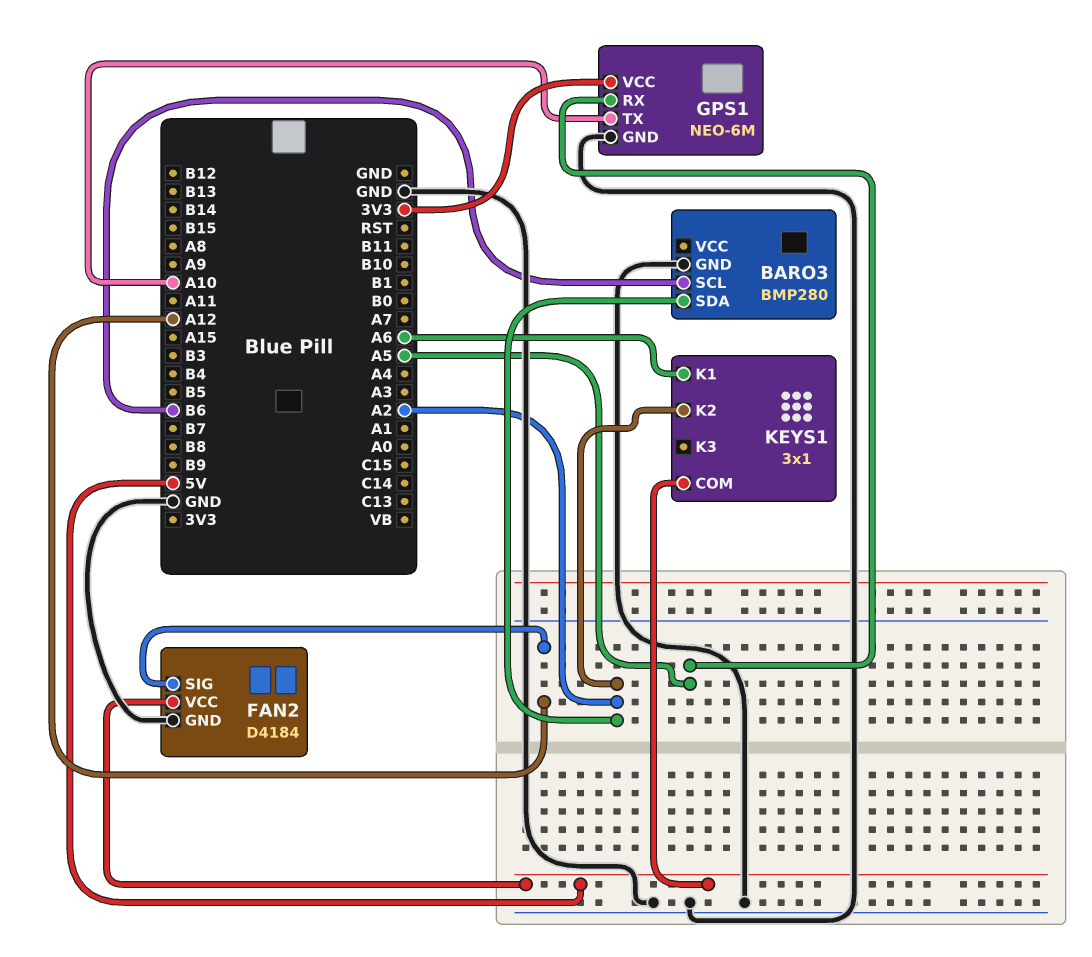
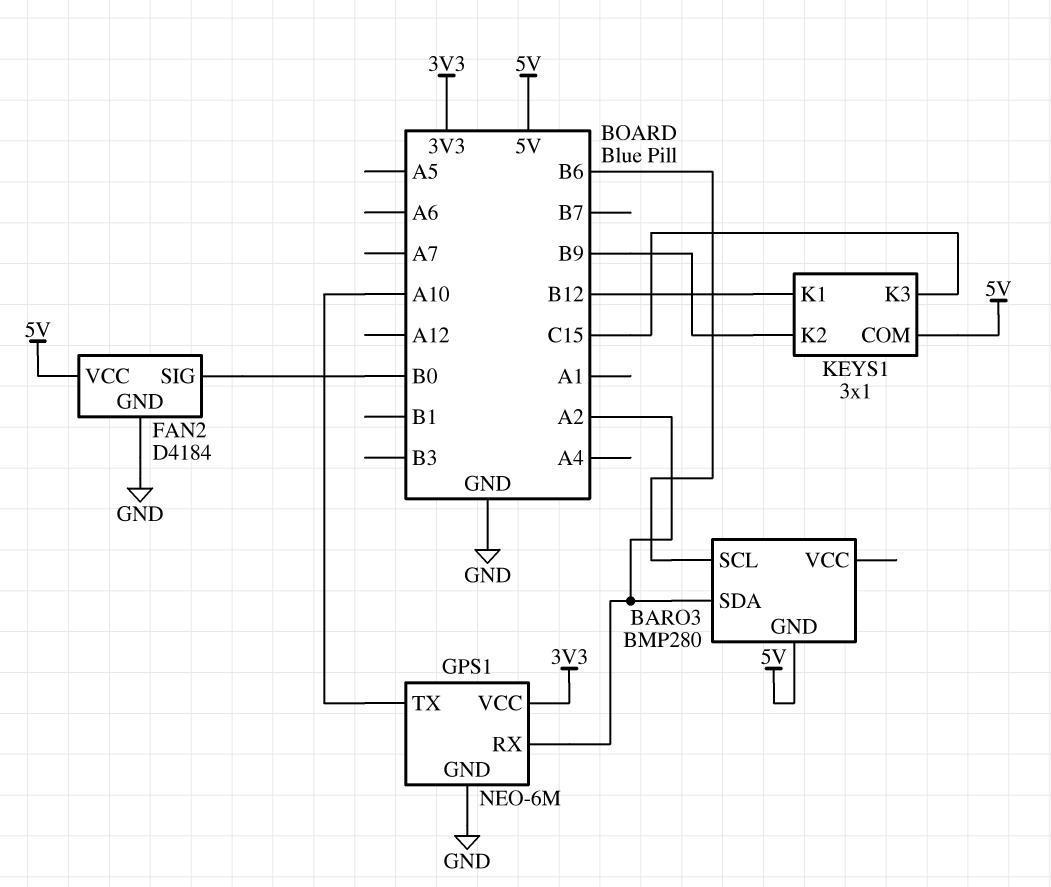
BARO3 pin GND: GND -> 5V
FAN2 pin SIG: A12 -> B0
GPS1 pin RX: A5 -> A2
KEYS1 pin K1: A6 -> B12
KEYS1 pin K2: A2 -> B9
KEYS1 pin K3: none -> C15

